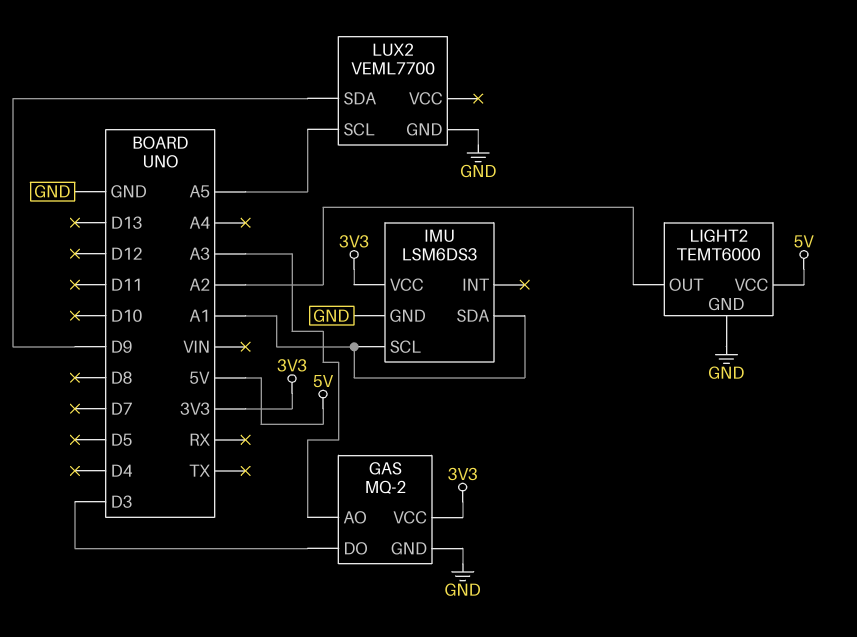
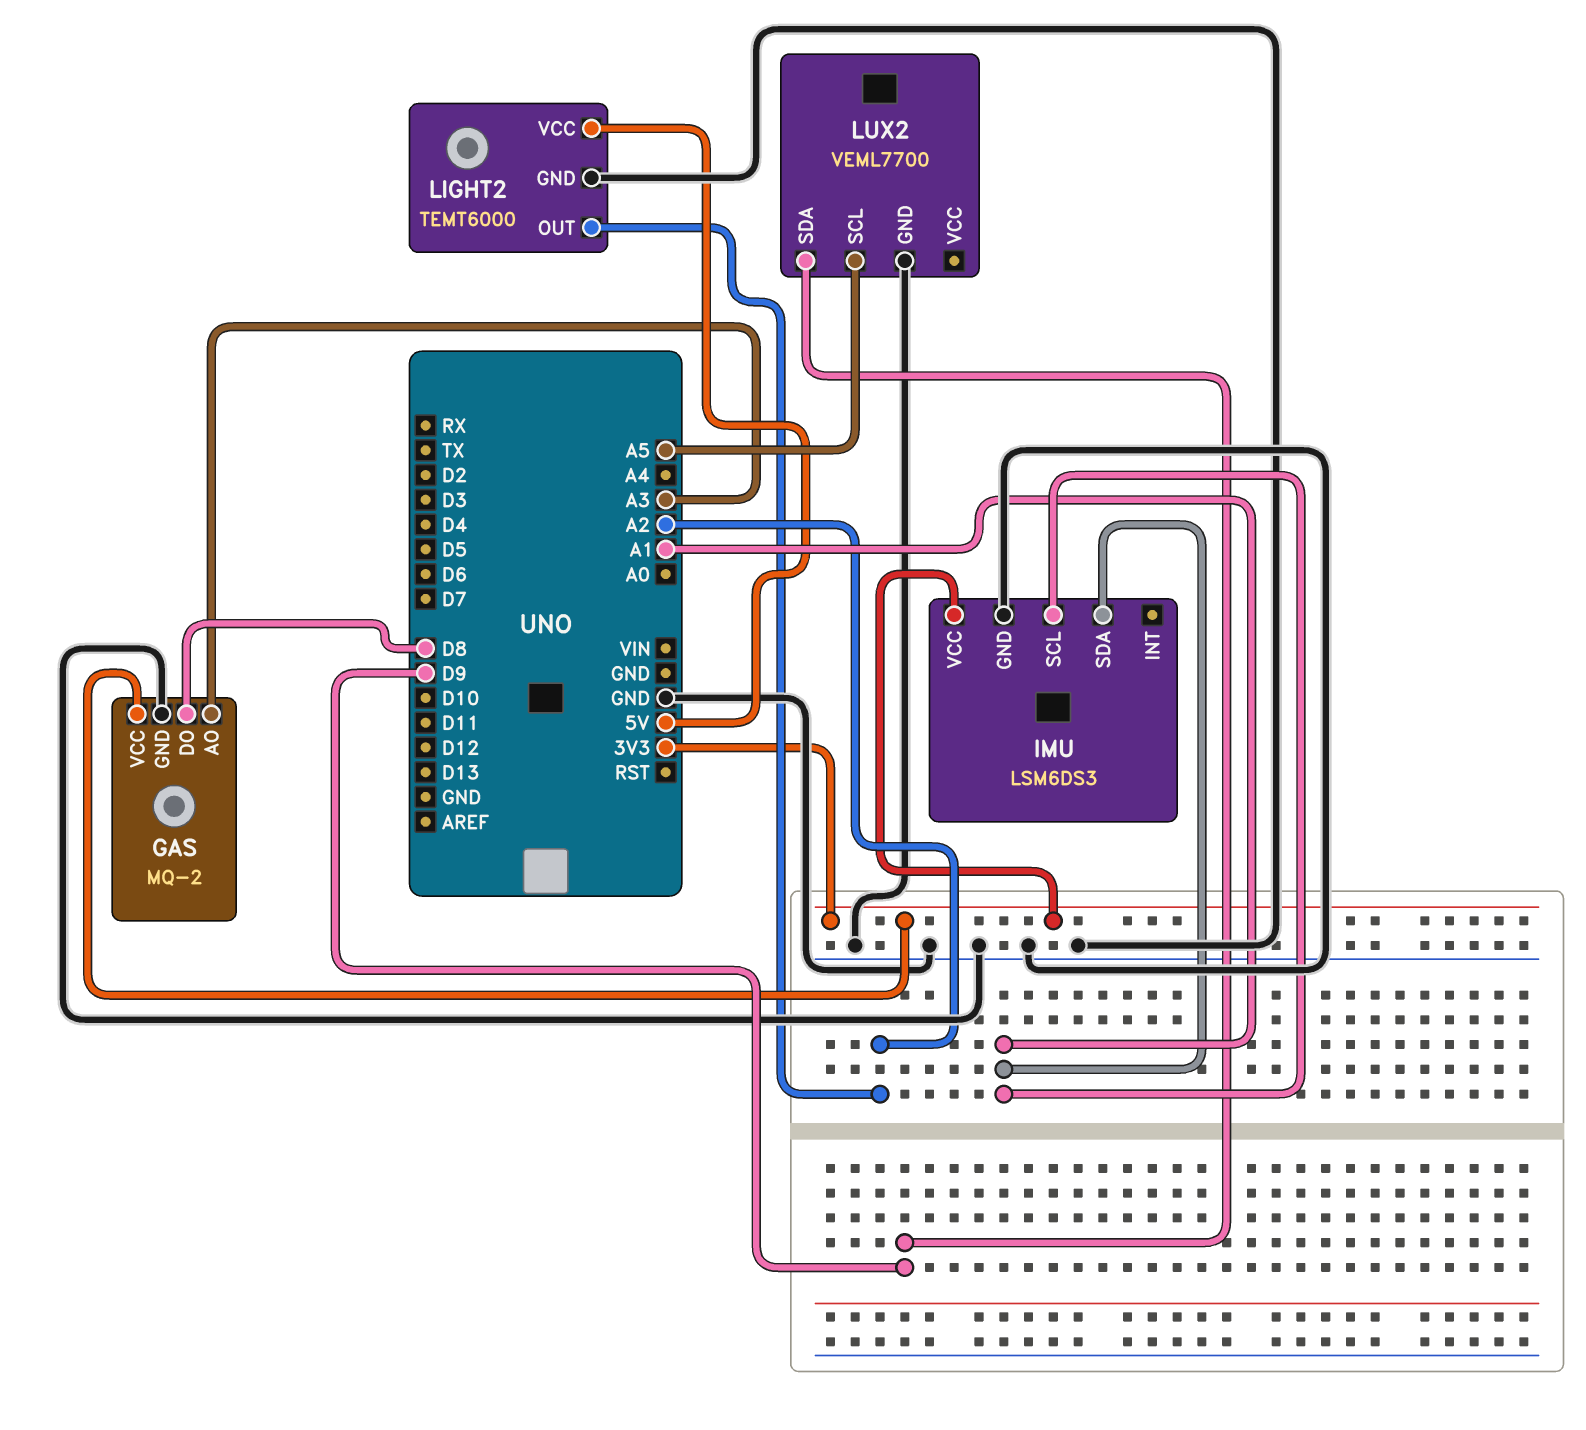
GAS pin DO: D3 -> D8

